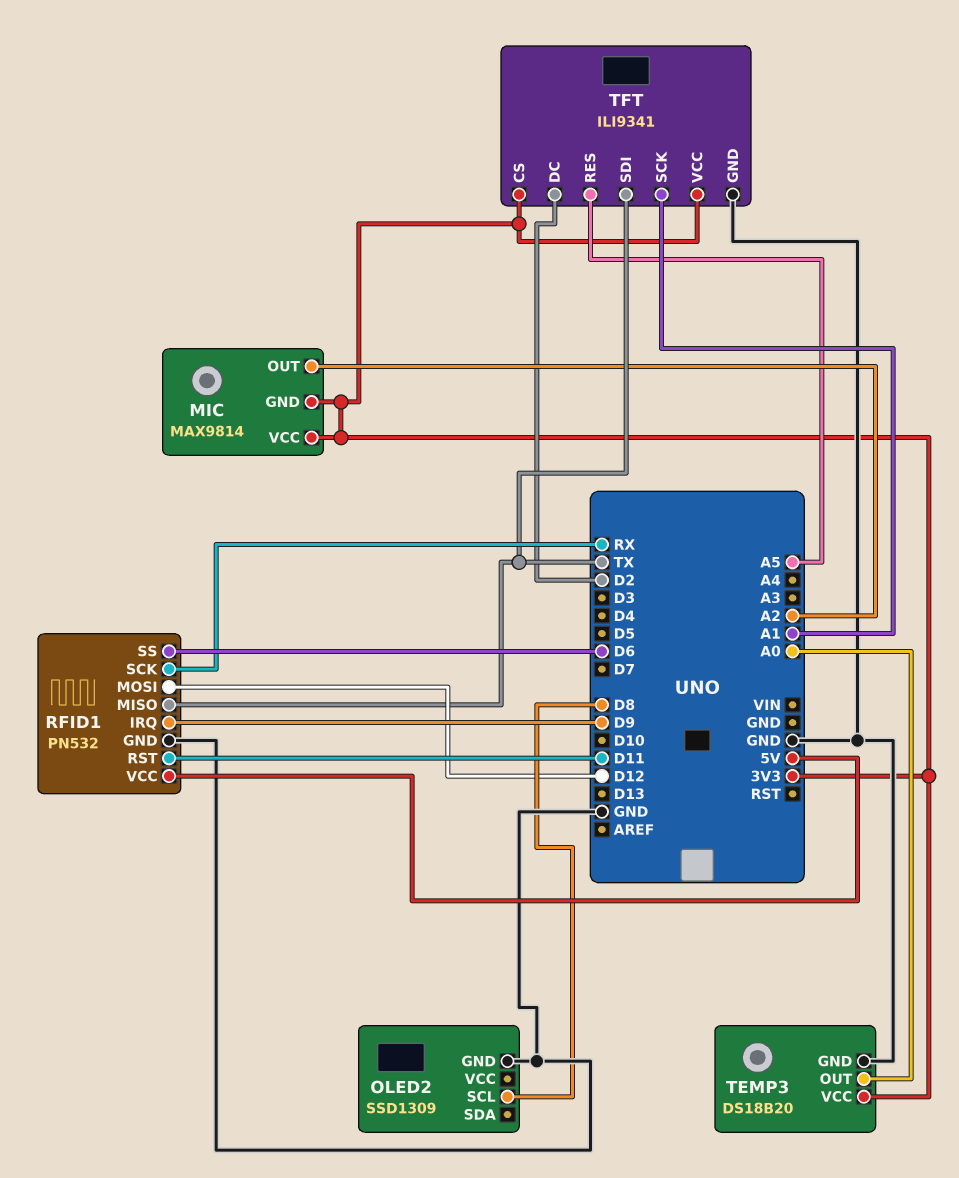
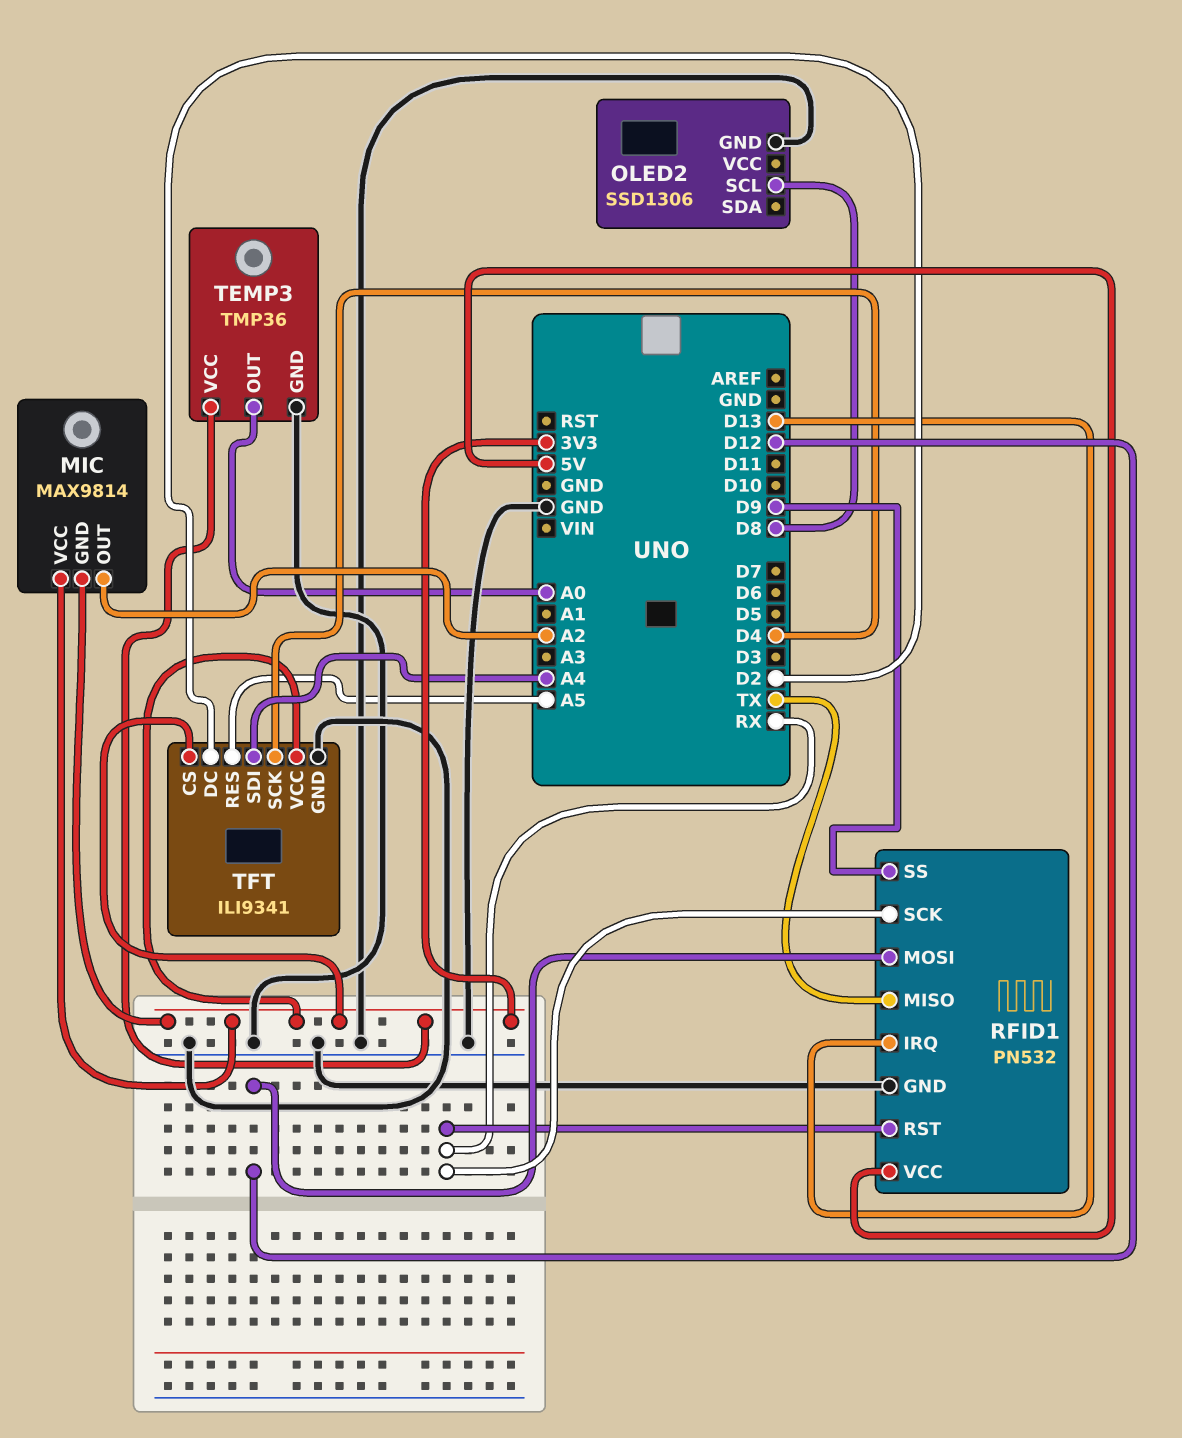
OLED2: SSD1309 -> SSD1306
RFID1 pin IRQ: D9 -> D13
RFID1 pin RST: D11 -> RX
RFID1 pin SS: D6 -> D9
TEMP3: DS18B20 -> TMP36
TFT pin SCK: A1 -> D4
TFT pin SDI: TX -> A4

